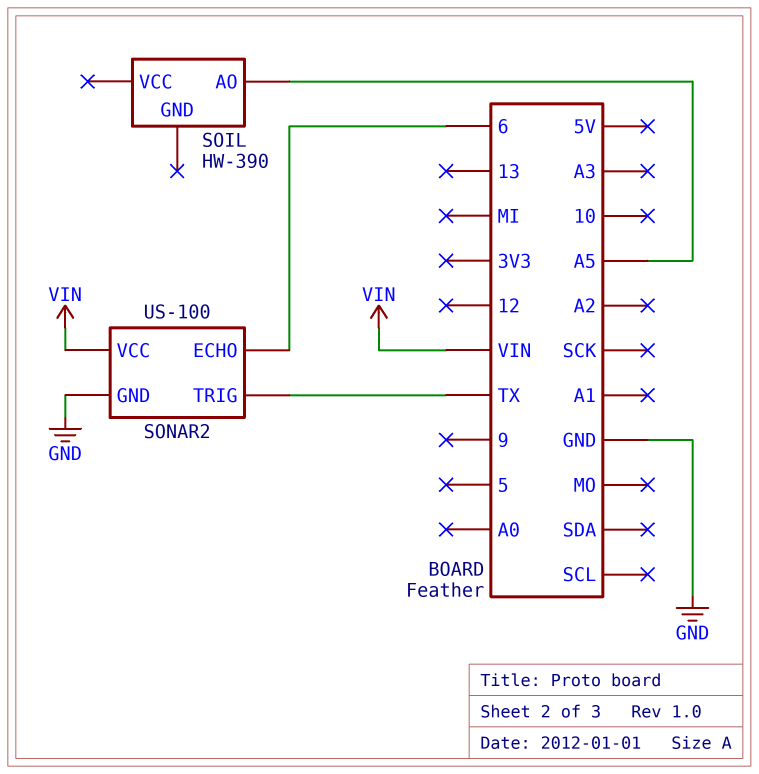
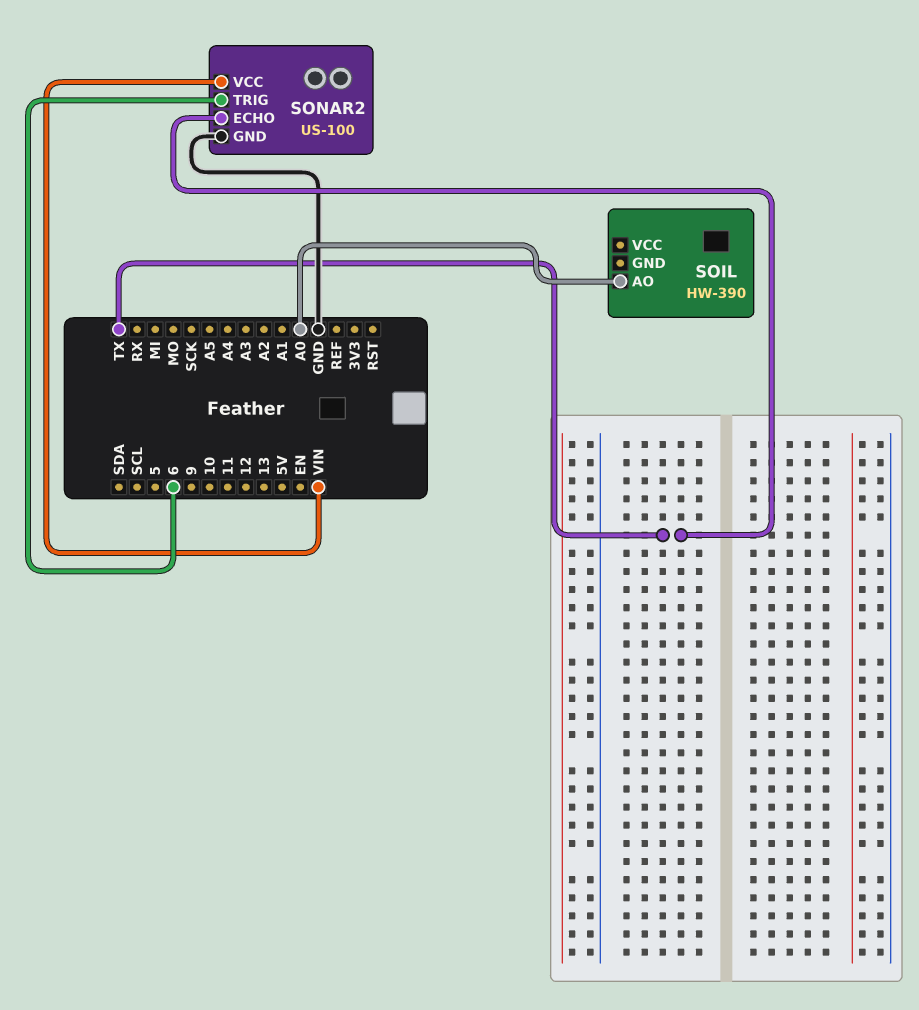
SOIL pin AO: A5 -> A0
SONAR2 pin ECHO: 6 -> TX
SONAR2 pin TRIG: TX -> 6

